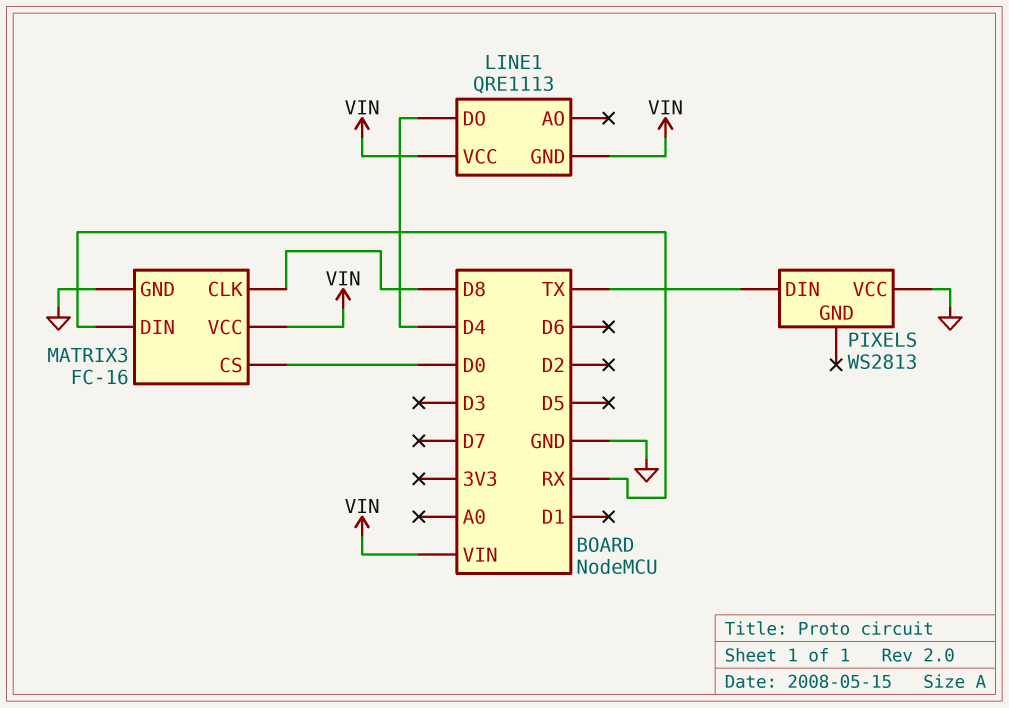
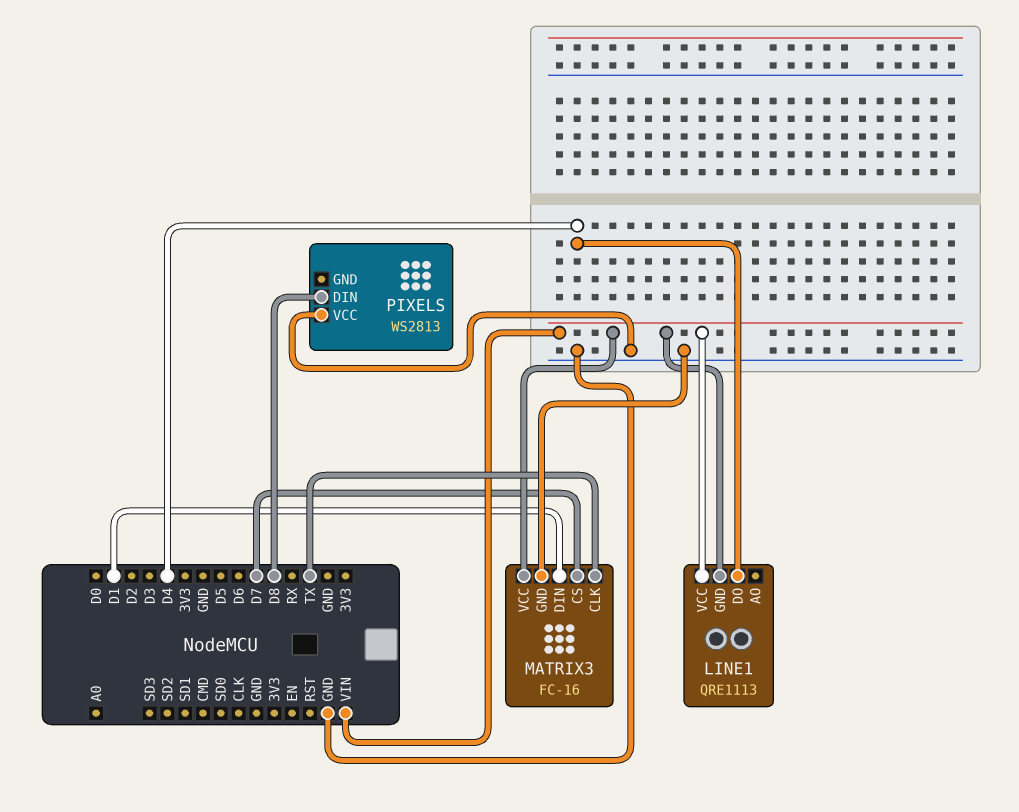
MATRIX3 pin CLK: D8 -> TX
MATRIX3 pin CS: D0 -> D7
MATRIX3 pin DIN: RX -> D1
PIXELS pin DIN: TX -> D8

